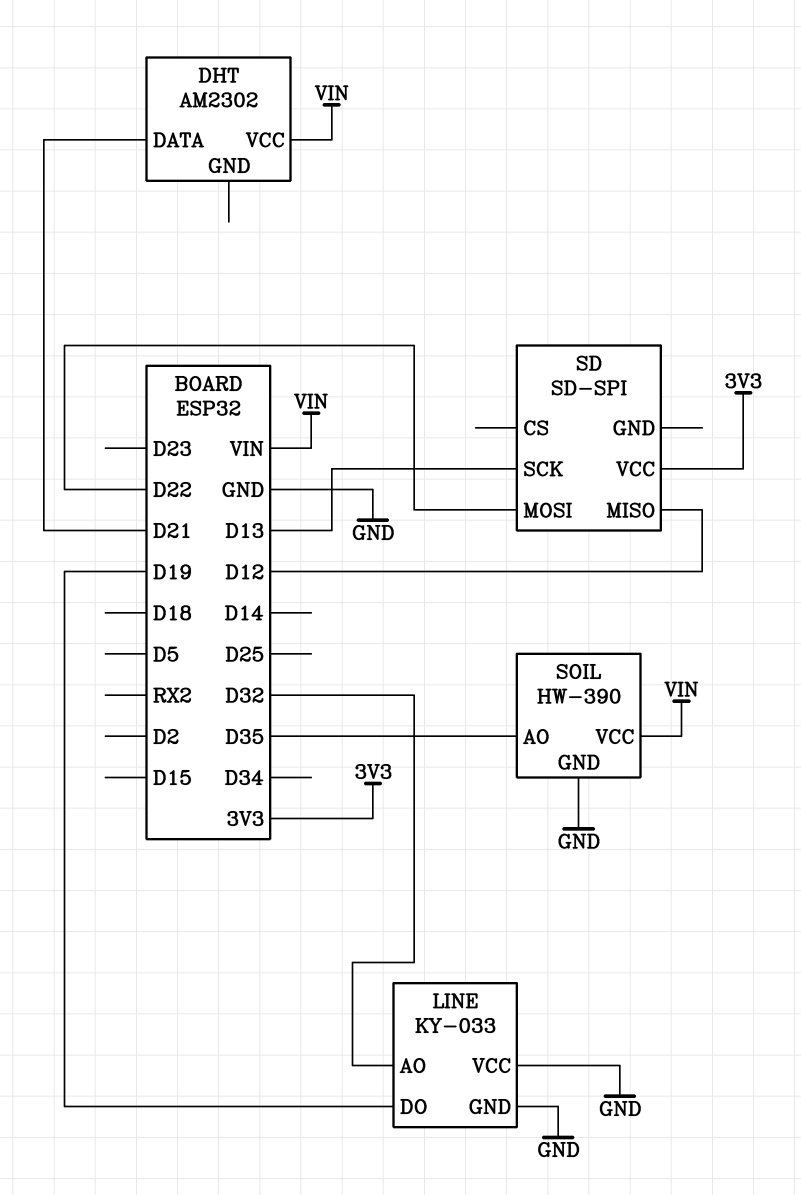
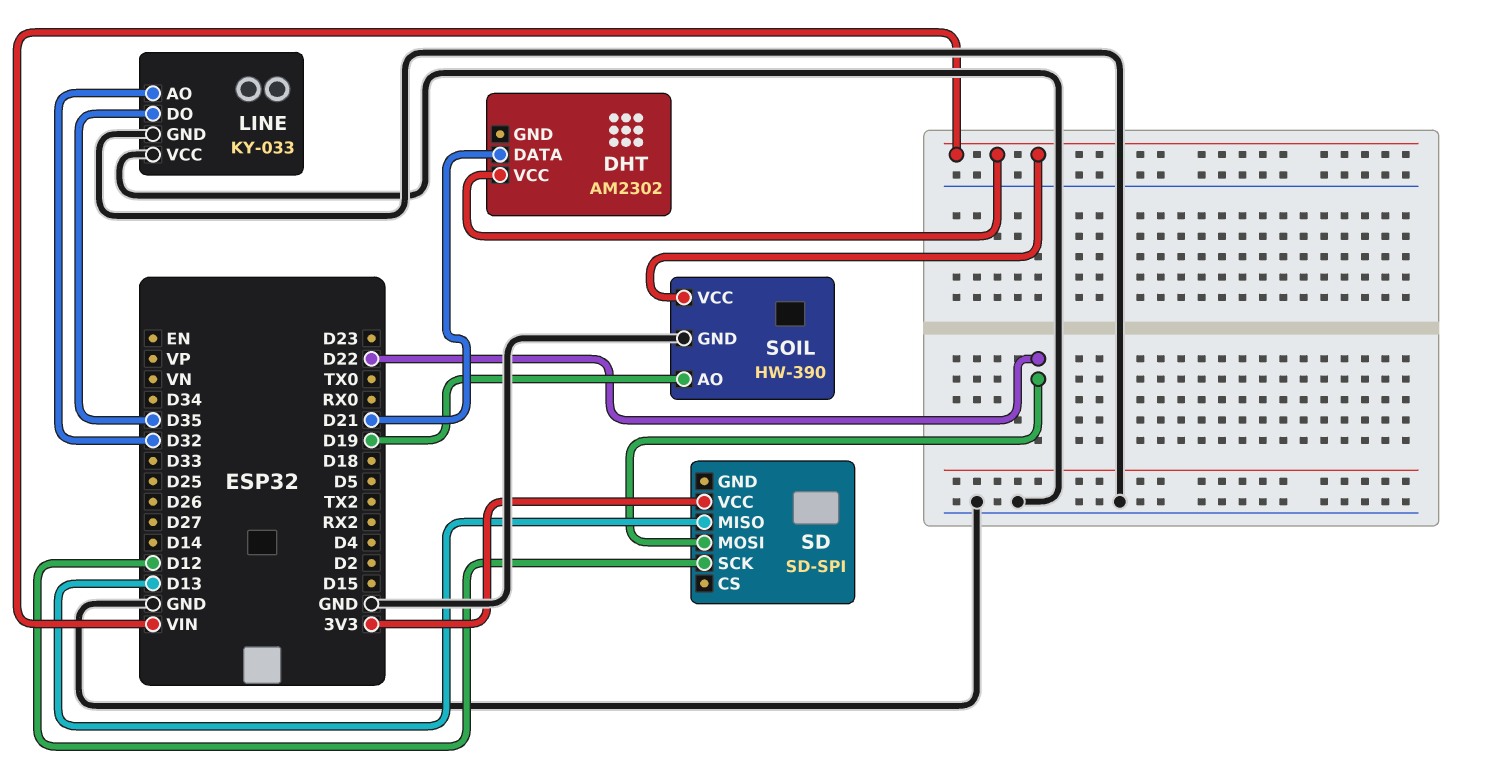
LINE pin DO: D19 -> D35
SD pin MISO: D12 -> D13
SD pin SCK: D13 -> D12
SOIL pin AO: D35 -> D19

